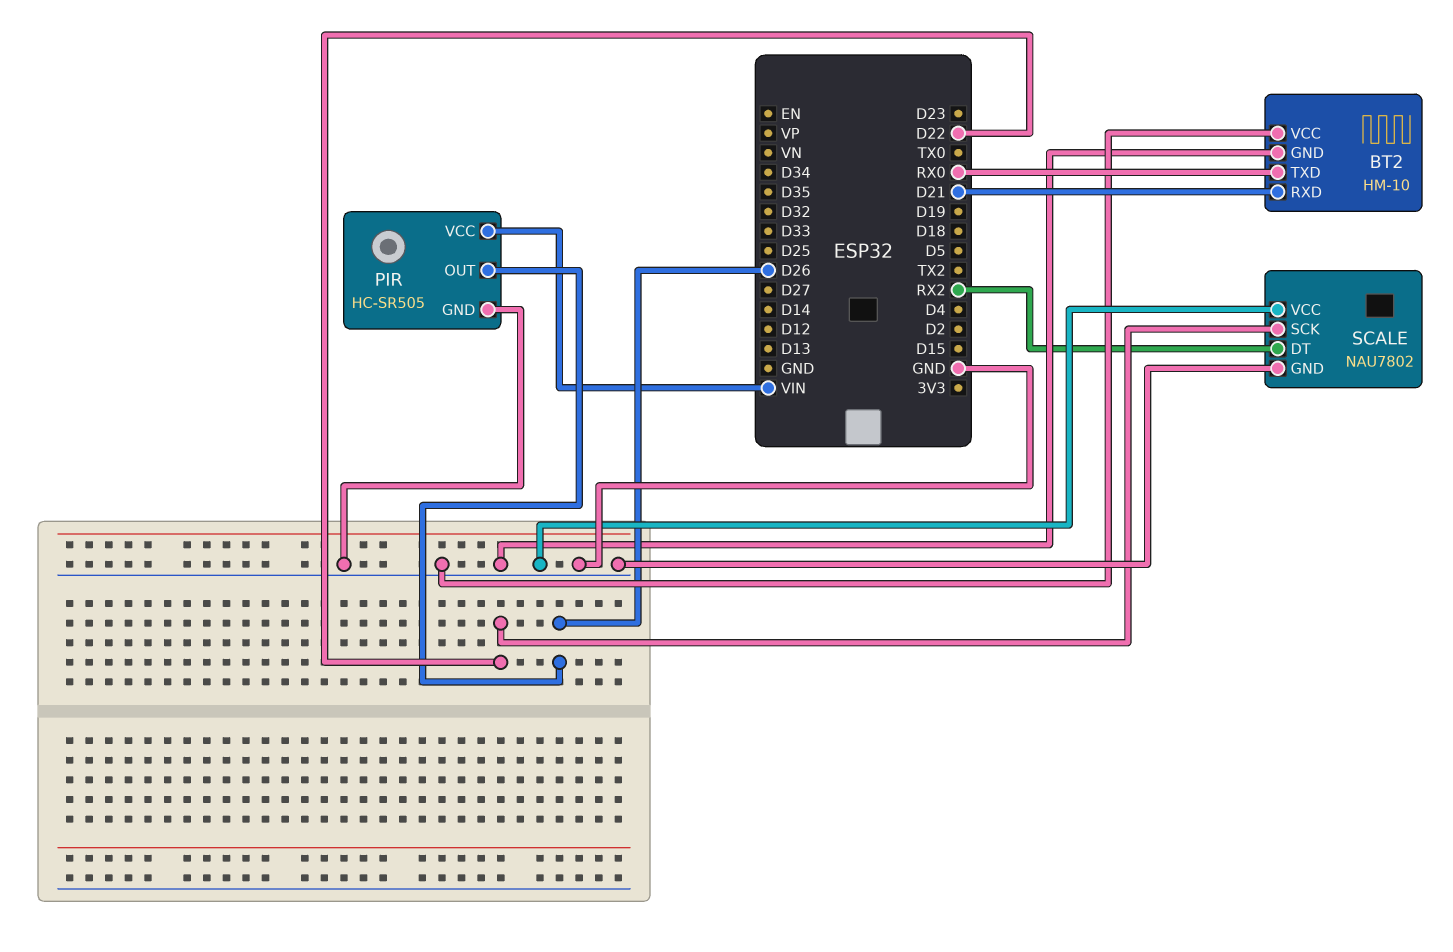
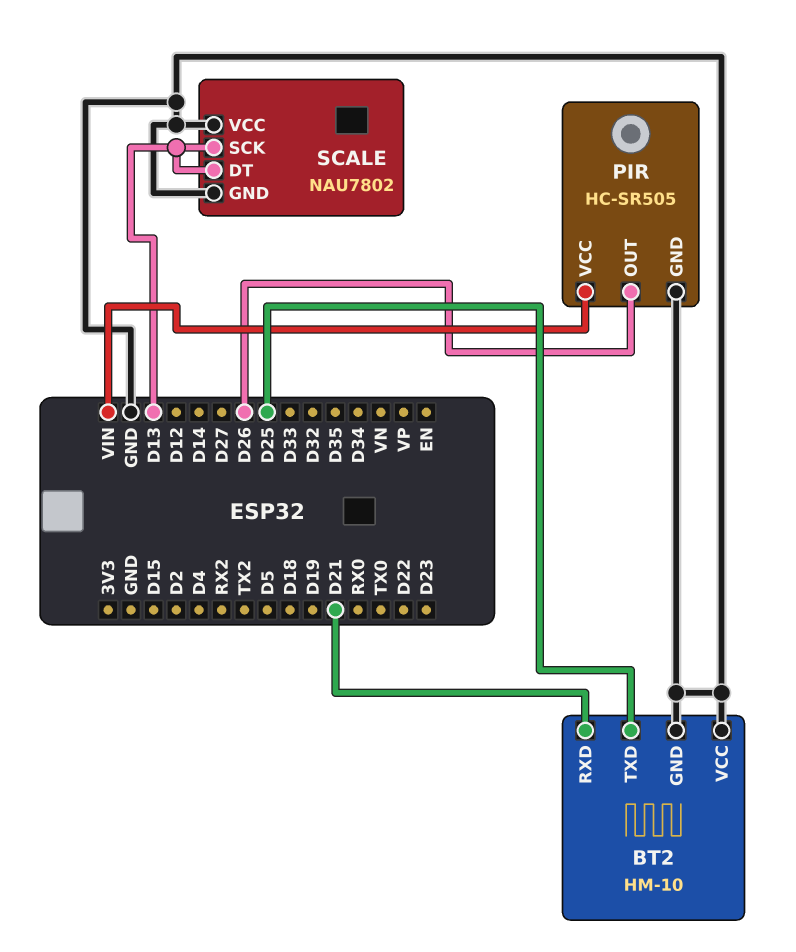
BT2 pin TXD: RX0 -> D25
SCALE pin DT: RX2 -> D13
SCALE pin SCK: D22 -> D13

